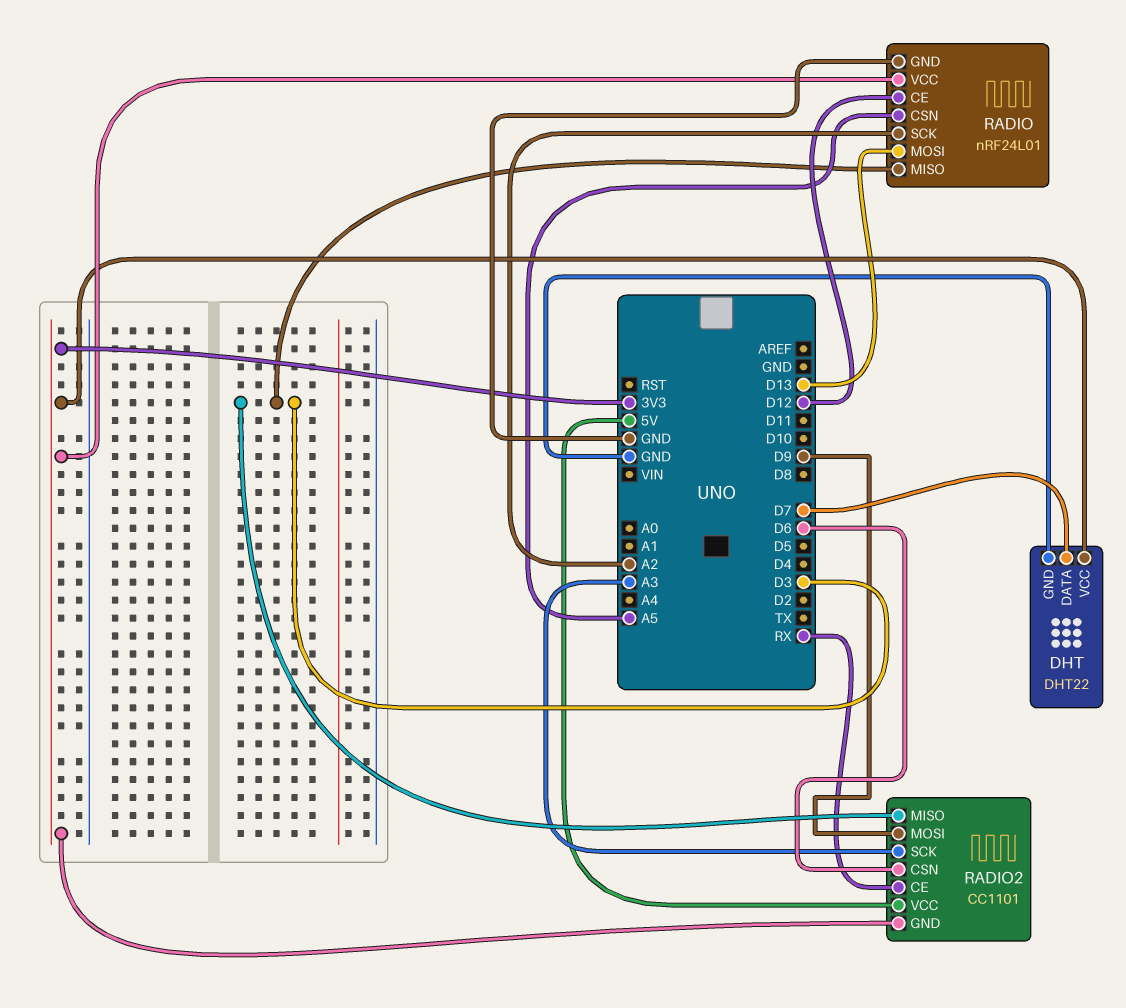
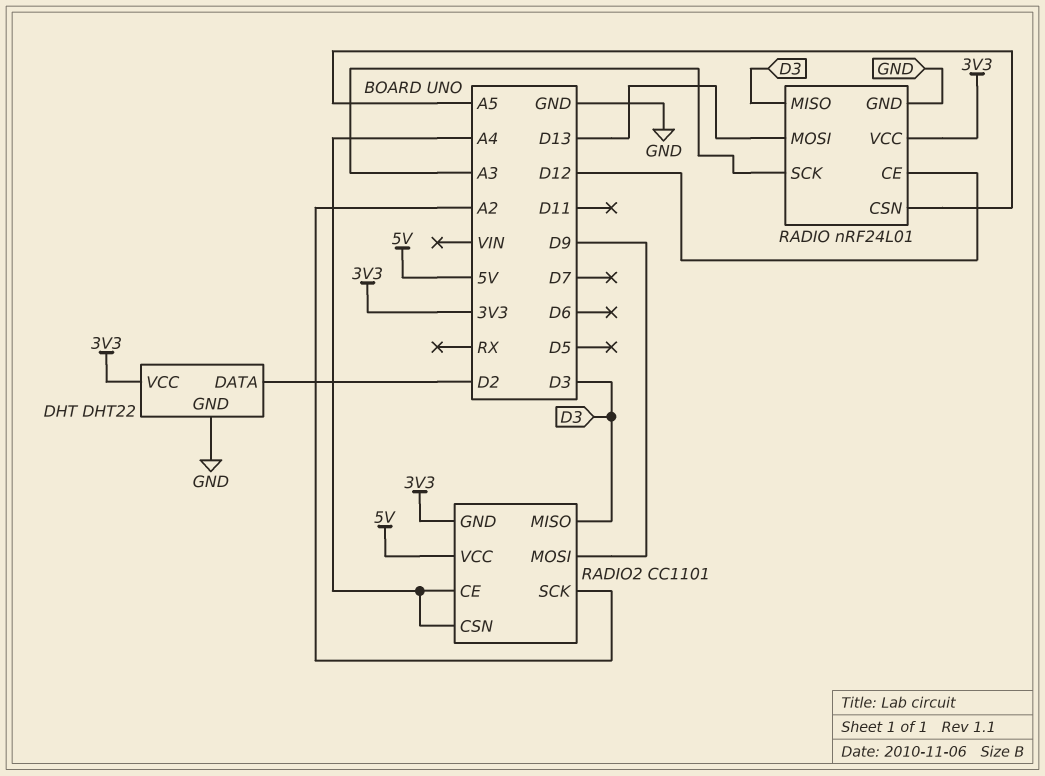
DHT pin DATA: D7 -> D2
RADIO pin SCK: A2 -> A3
RADIO2 pin CE: RX -> A4
RADIO2 pin CSN: D6 -> A4
RADIO2 pin SCK: A3 -> A2

